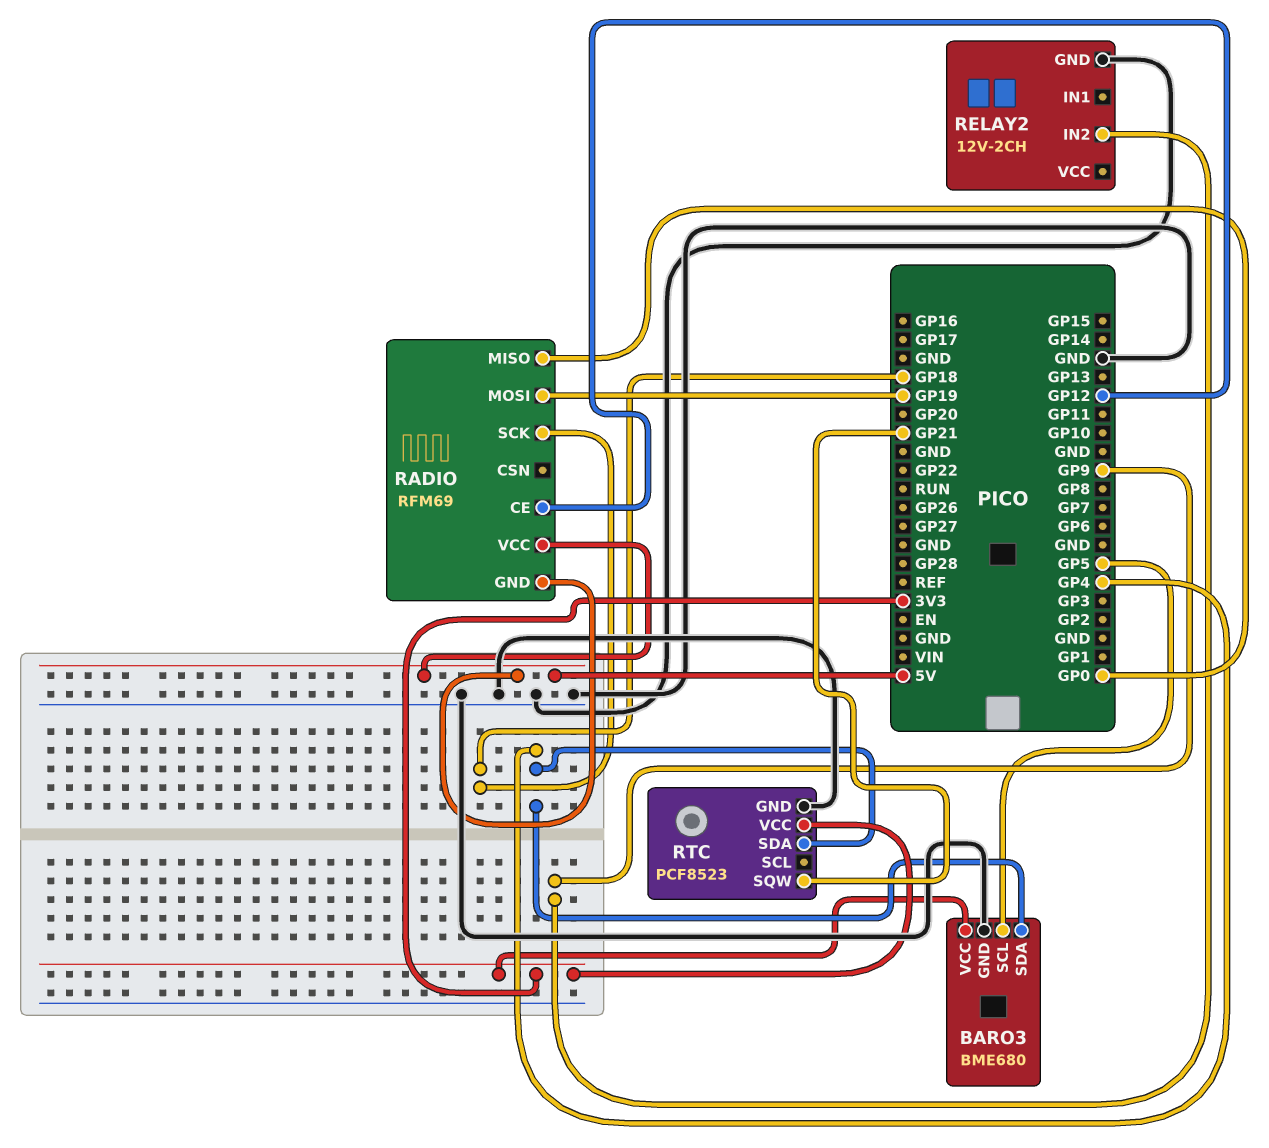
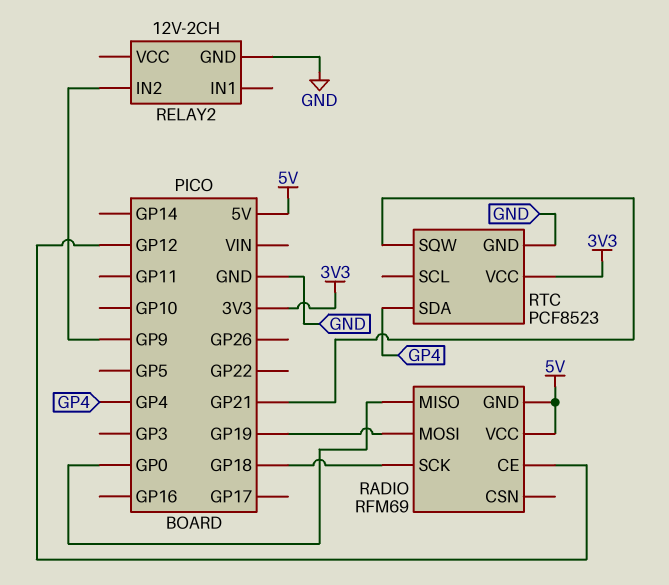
BARO3: BME680 -> none
BARO3 pin GND: GND -> none
BARO3 pin SCL: GP5 -> none
BARO3 pin SDA: GP4 -> none
BARO3 pin VCC: 3V3 -> none

